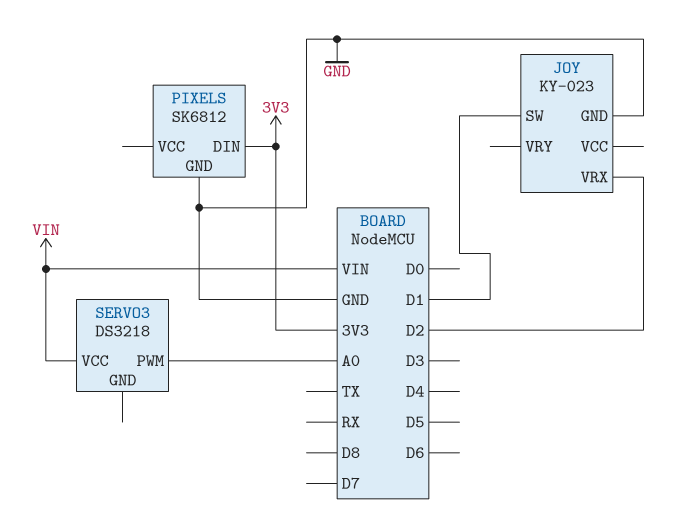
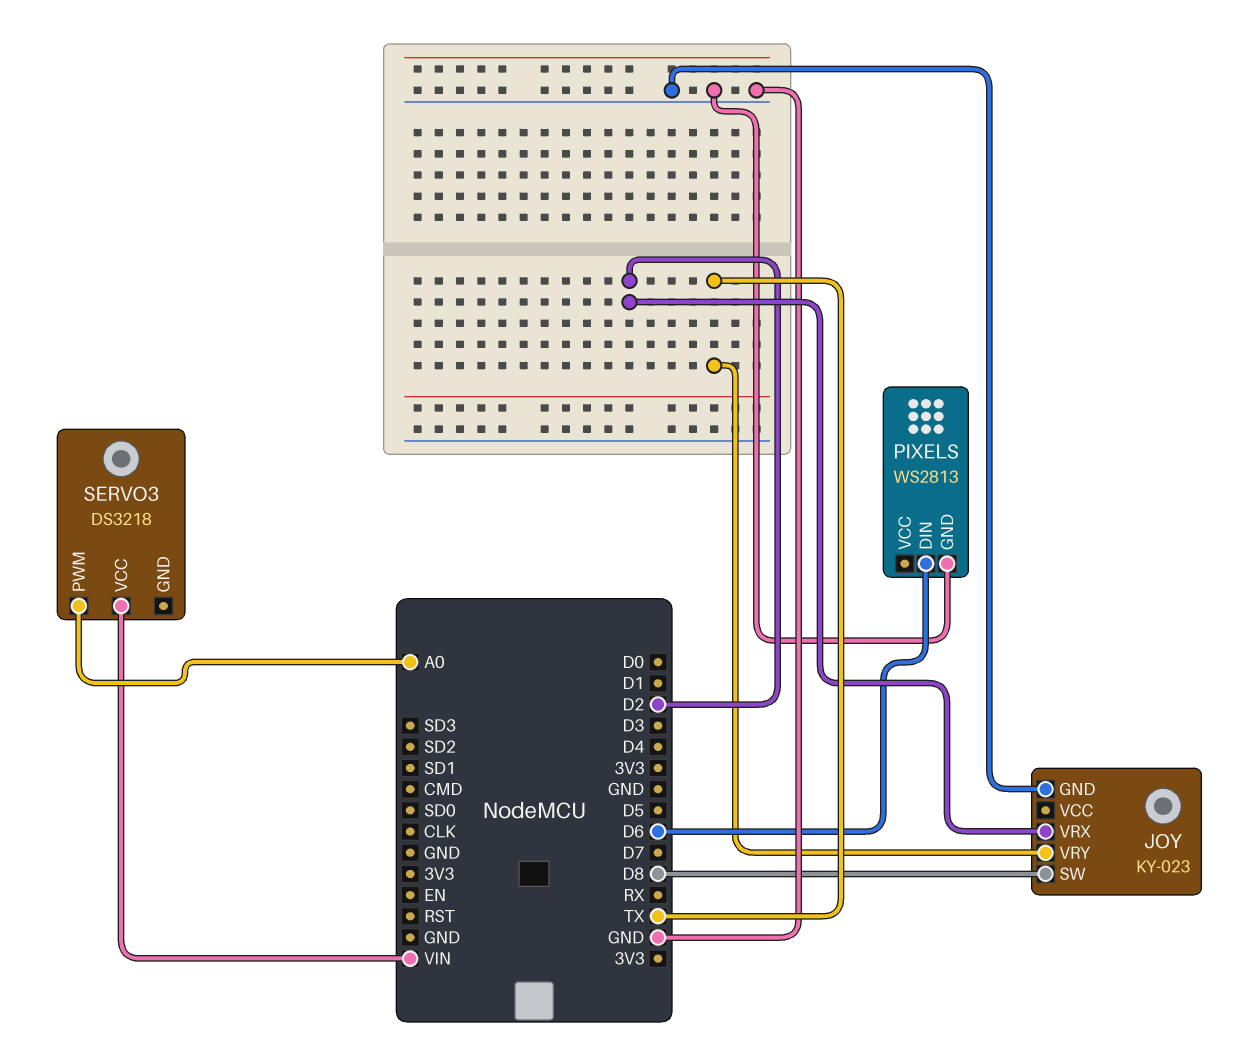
JOY pin SW: D1 -> D8
JOY pin VRY: none -> TX
PIXELS: SK6812 -> WS2813
PIXELS pin DIN: 3V3 -> D6

